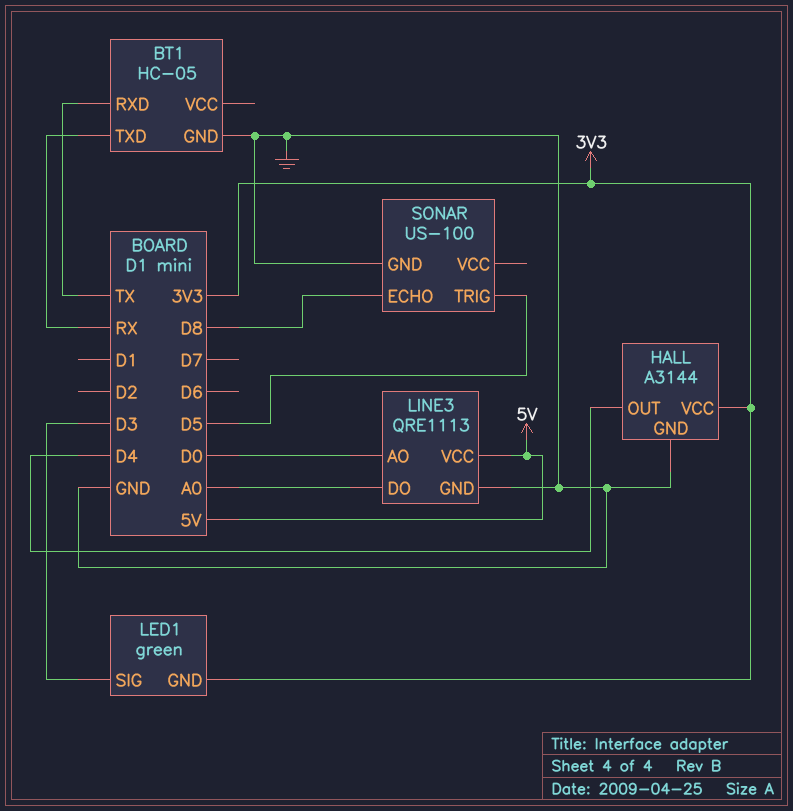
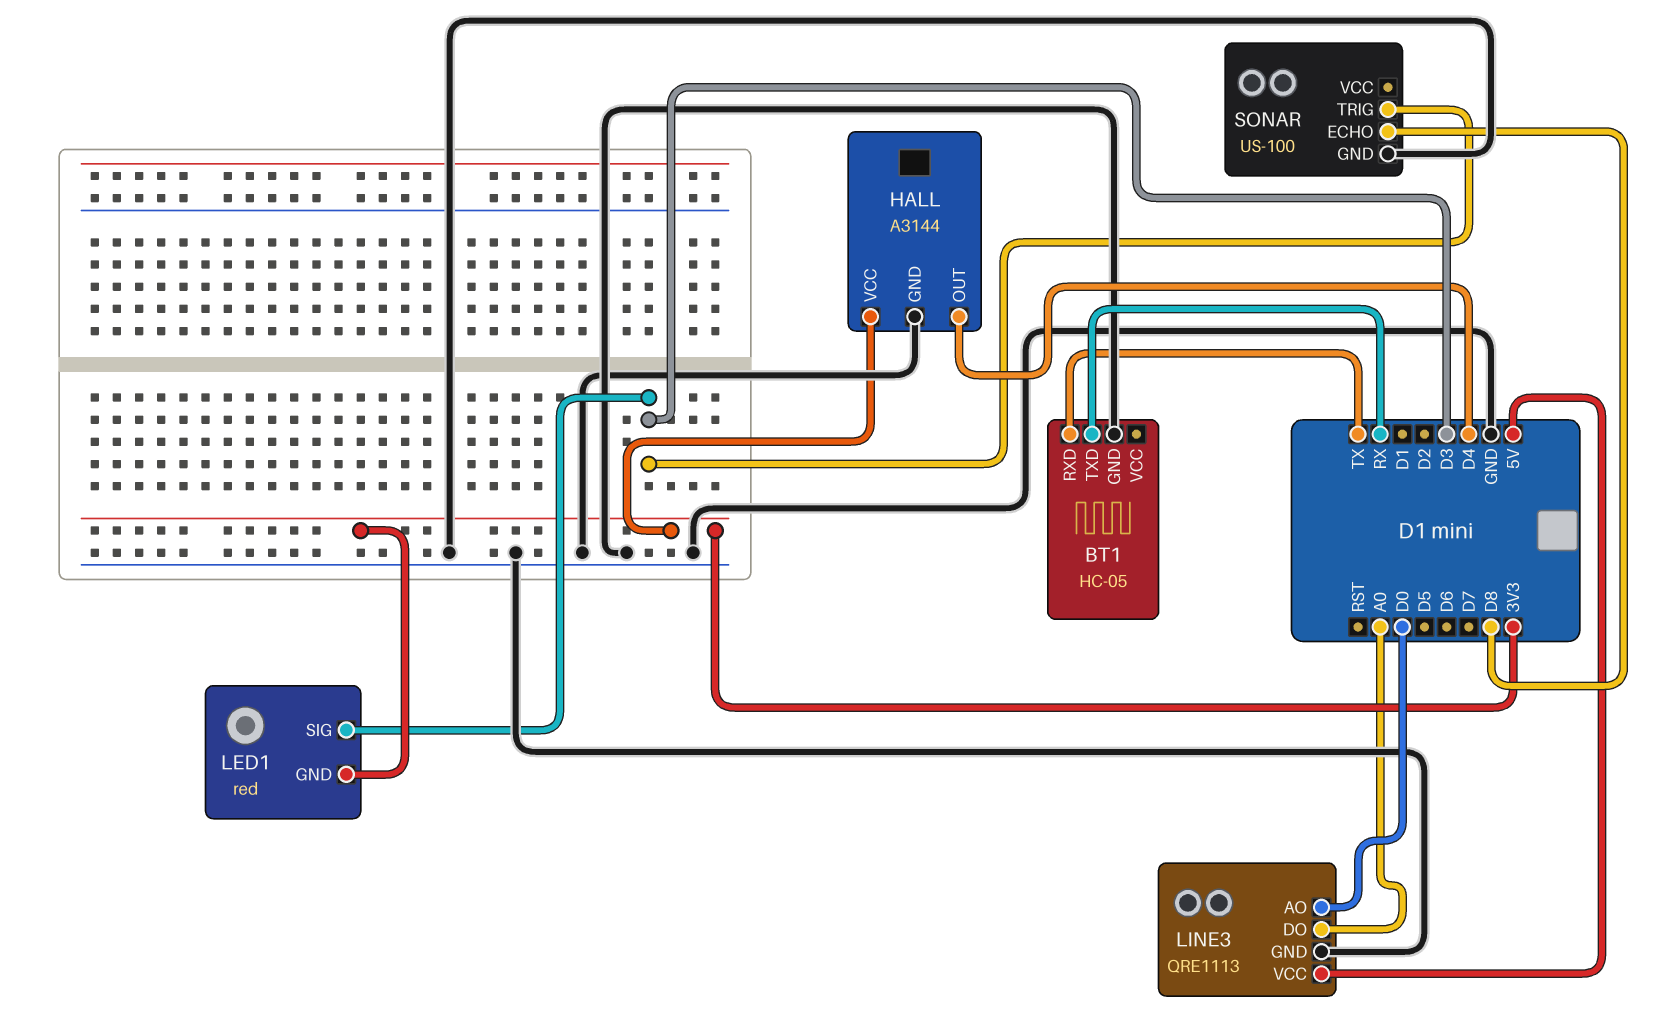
LED1: green -> red
SONAR pin TRIG: D5 -> D3

